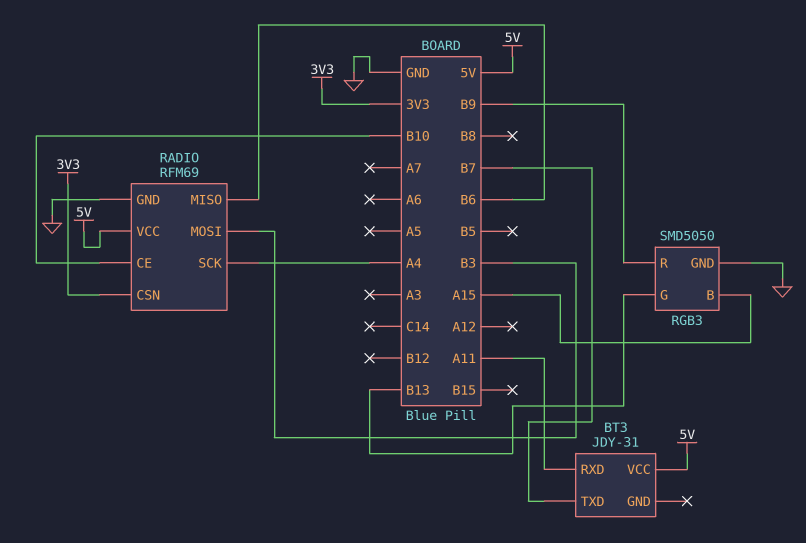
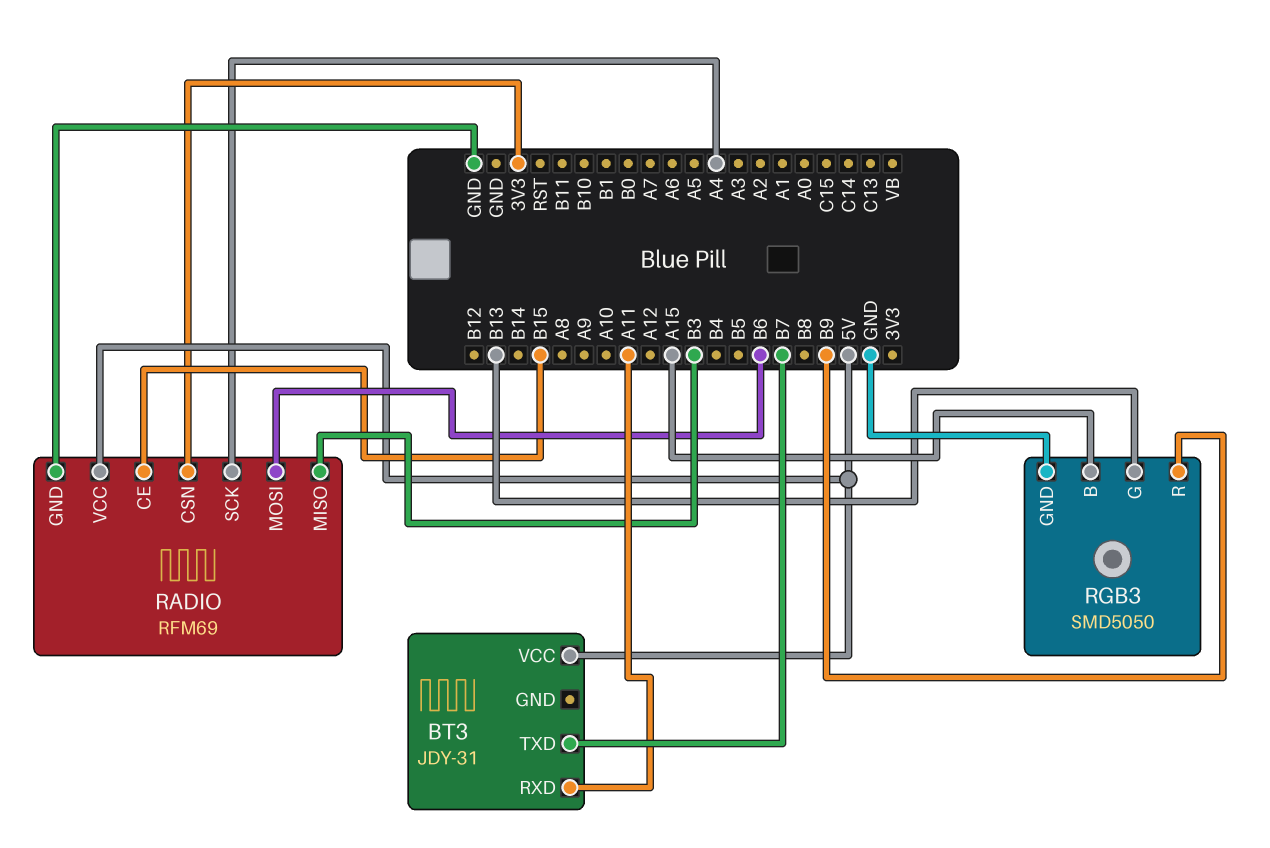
RADIO pin CE: B10 -> B15
RADIO pin MISO: B6 -> B3
RADIO pin MOSI: B3 -> B6

